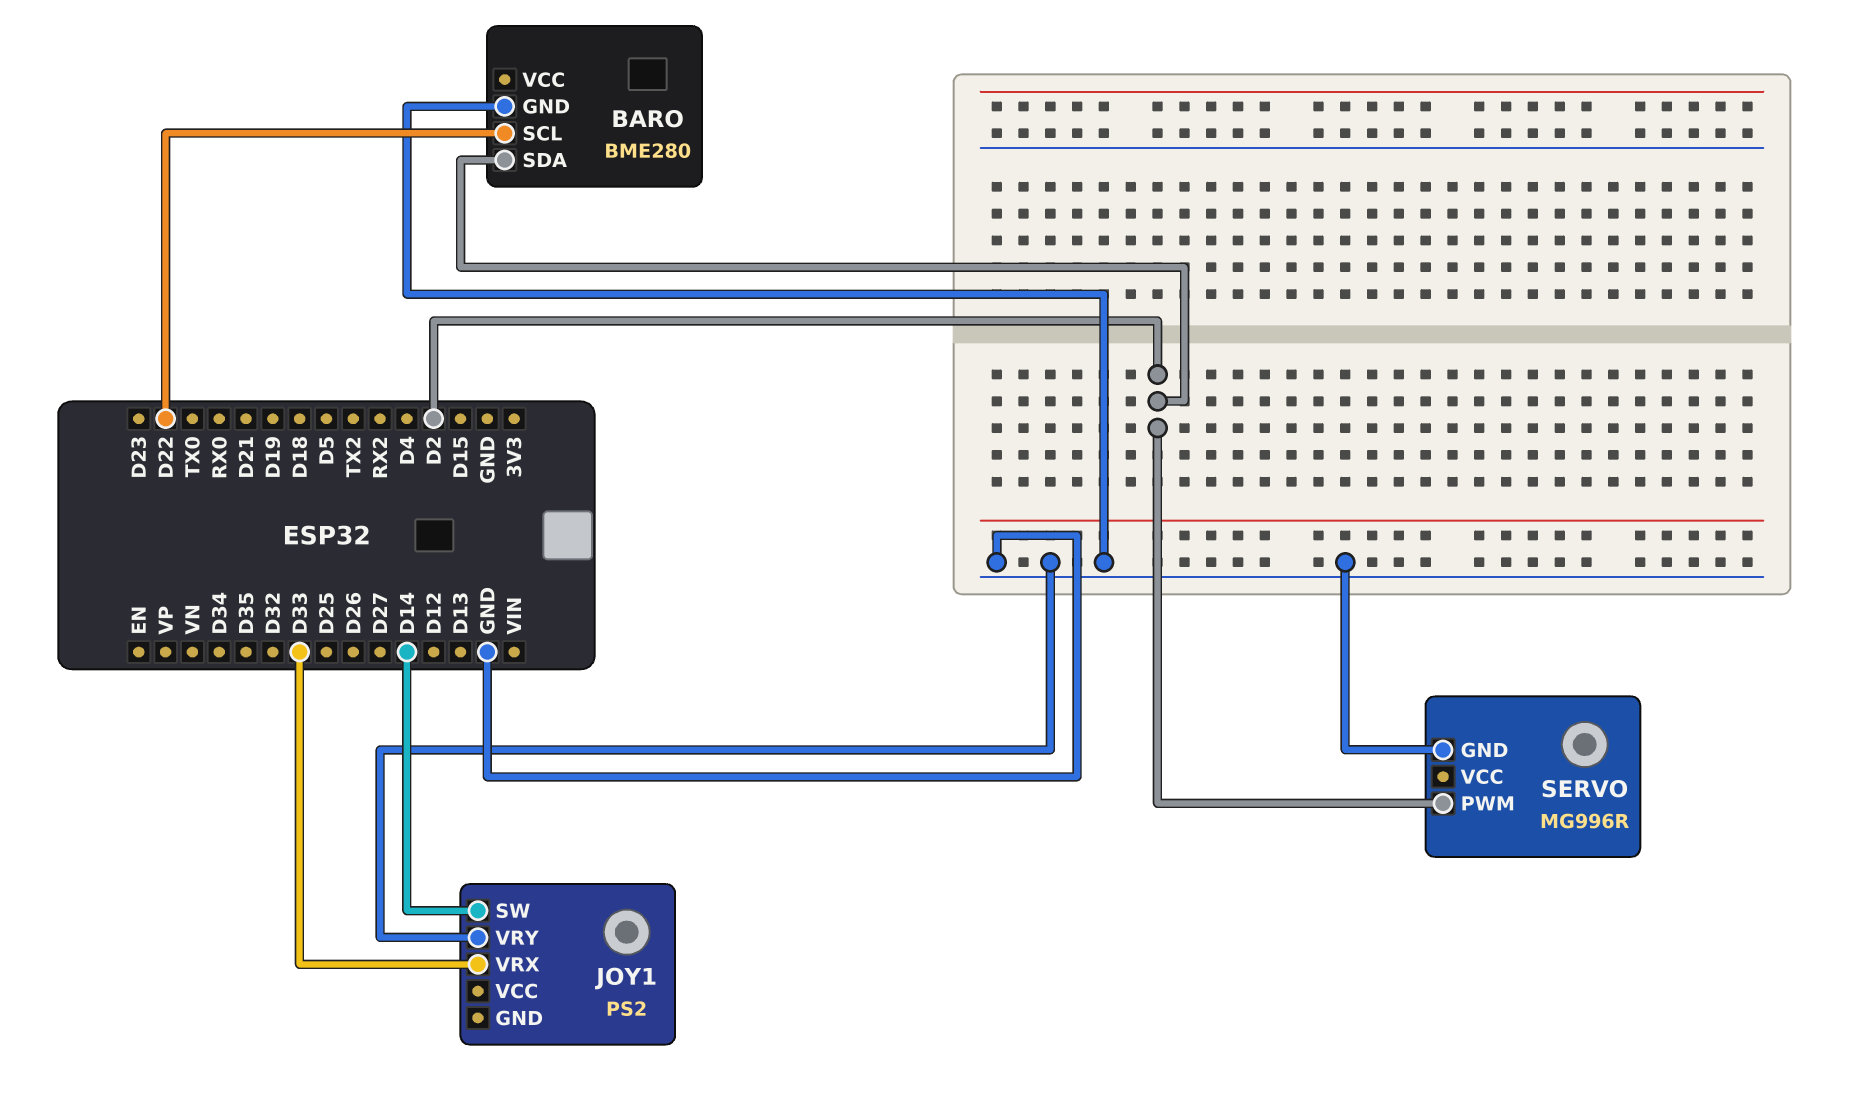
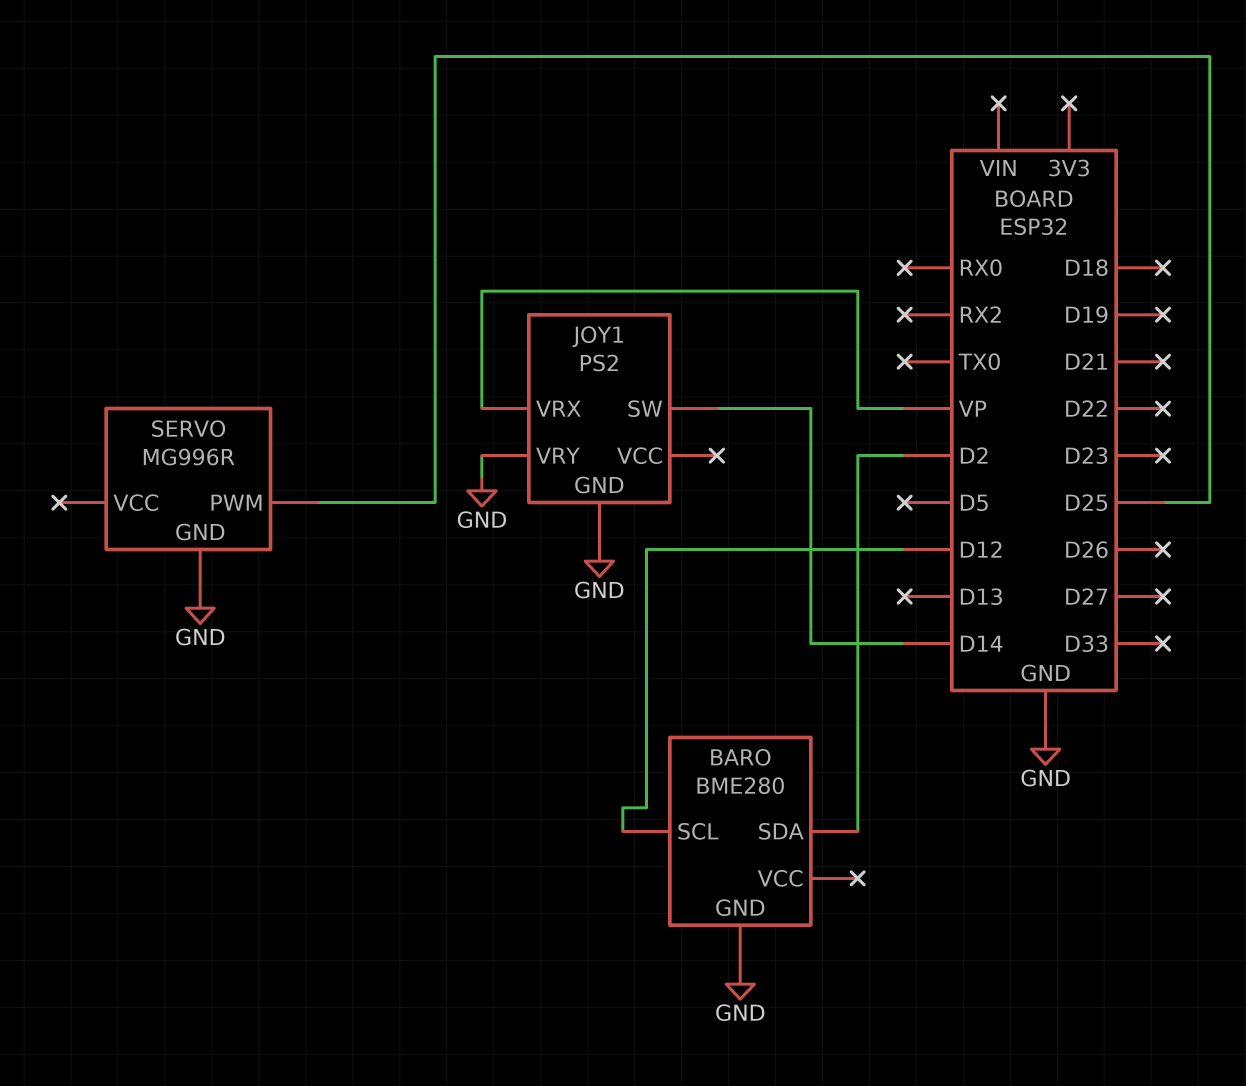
BARO pin SCL: D22 -> D12
JOY1 pin GND: none -> GND
JOY1 pin VRX: D33 -> VP
SERVO pin PWM: D2 -> D25

